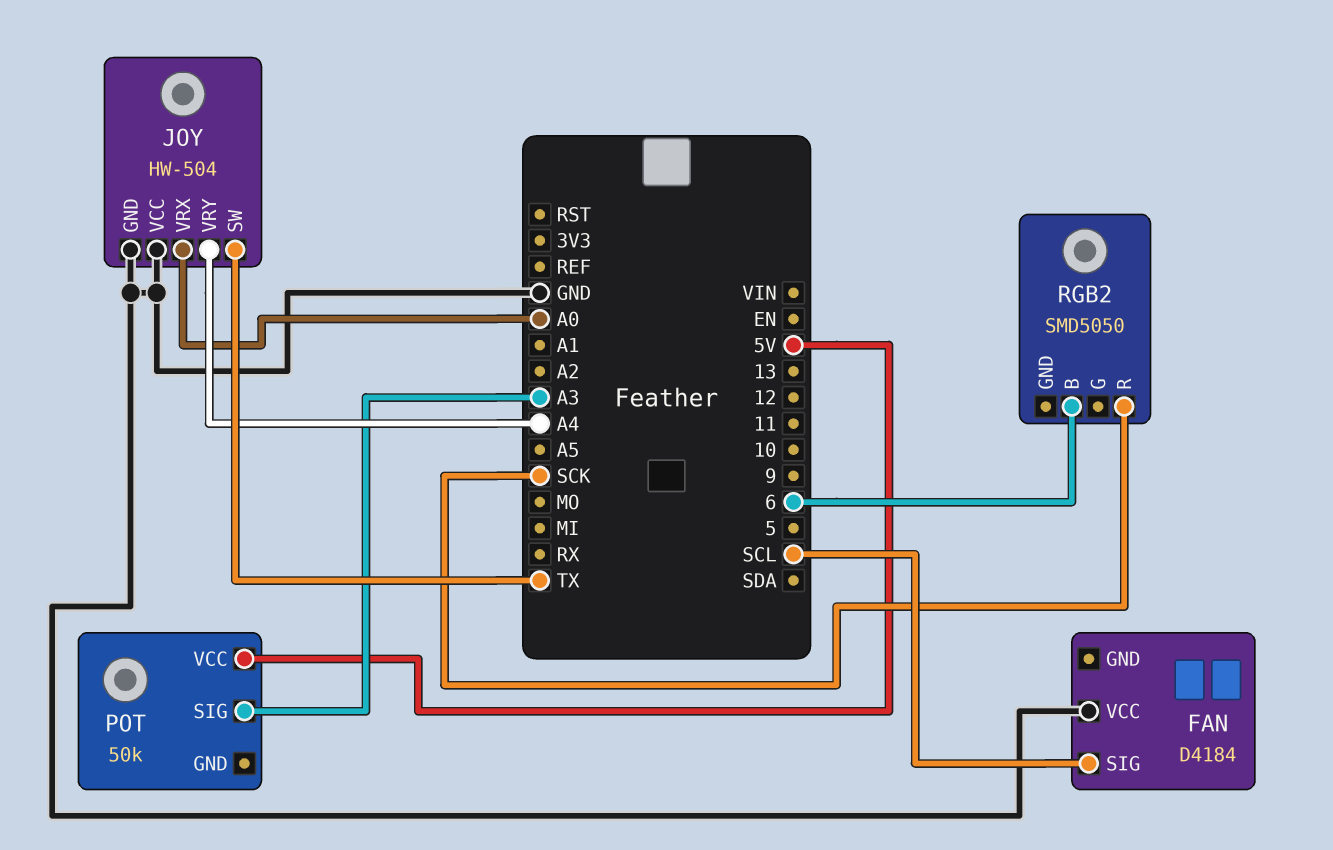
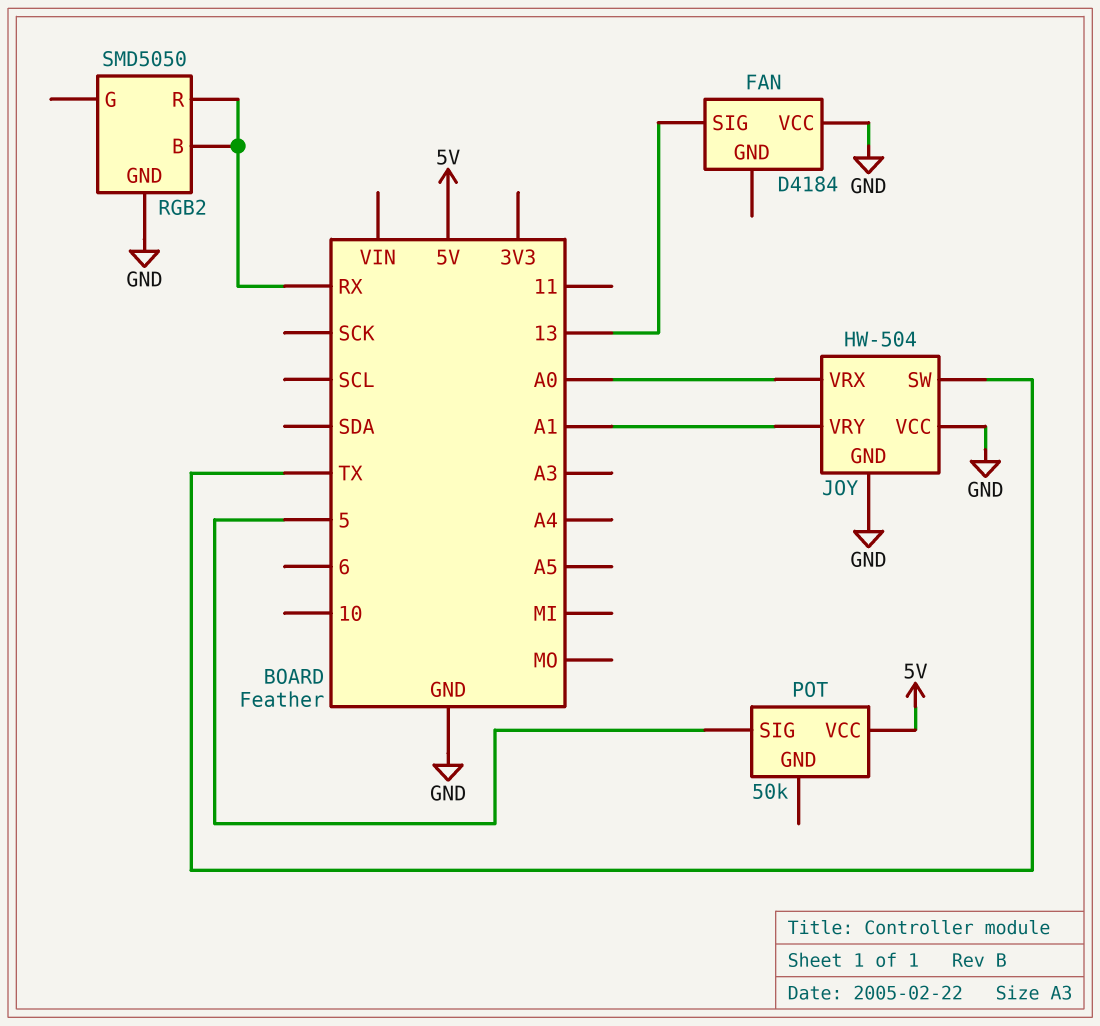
FAN pin SIG: SCL -> 13
JOY pin VRY: A4 -> A1
POT pin SIG: A3 -> 5
RGB2 pin B: 6 -> RX
RGB2 pin GND: none -> GND
RGB2 pin R: SCK -> RX

